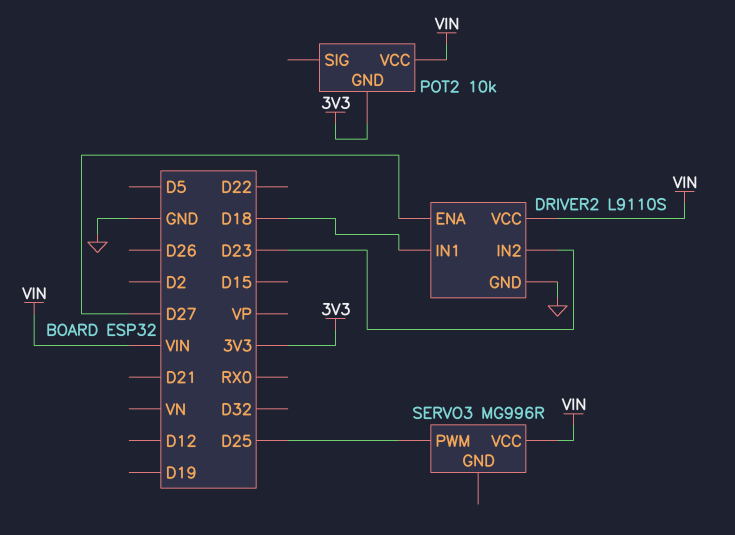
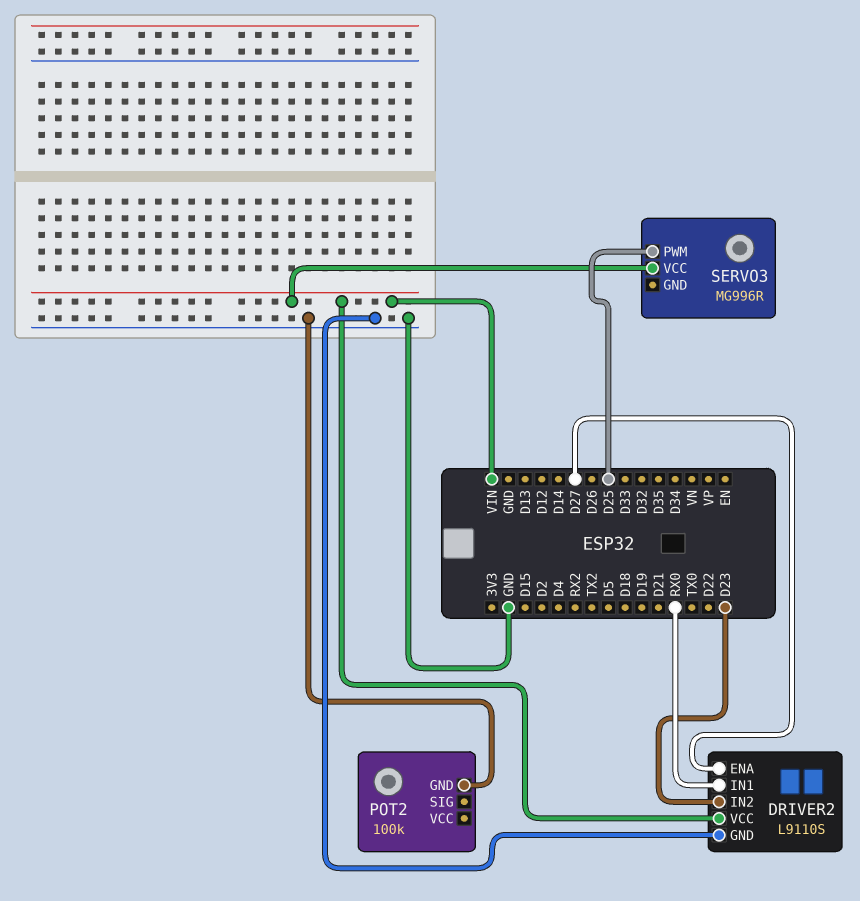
DRIVER2 pin IN1: D18 -> RX0
POT2: 10k -> 100k
POT2 pin GND: 3V3 -> GND
POT2 pin VCC: VIN -> none

